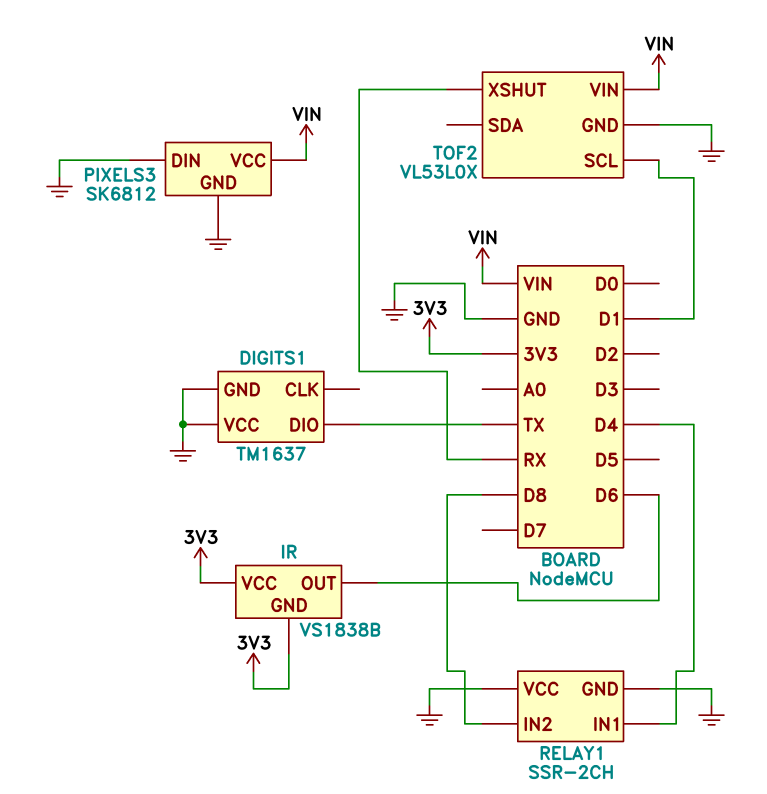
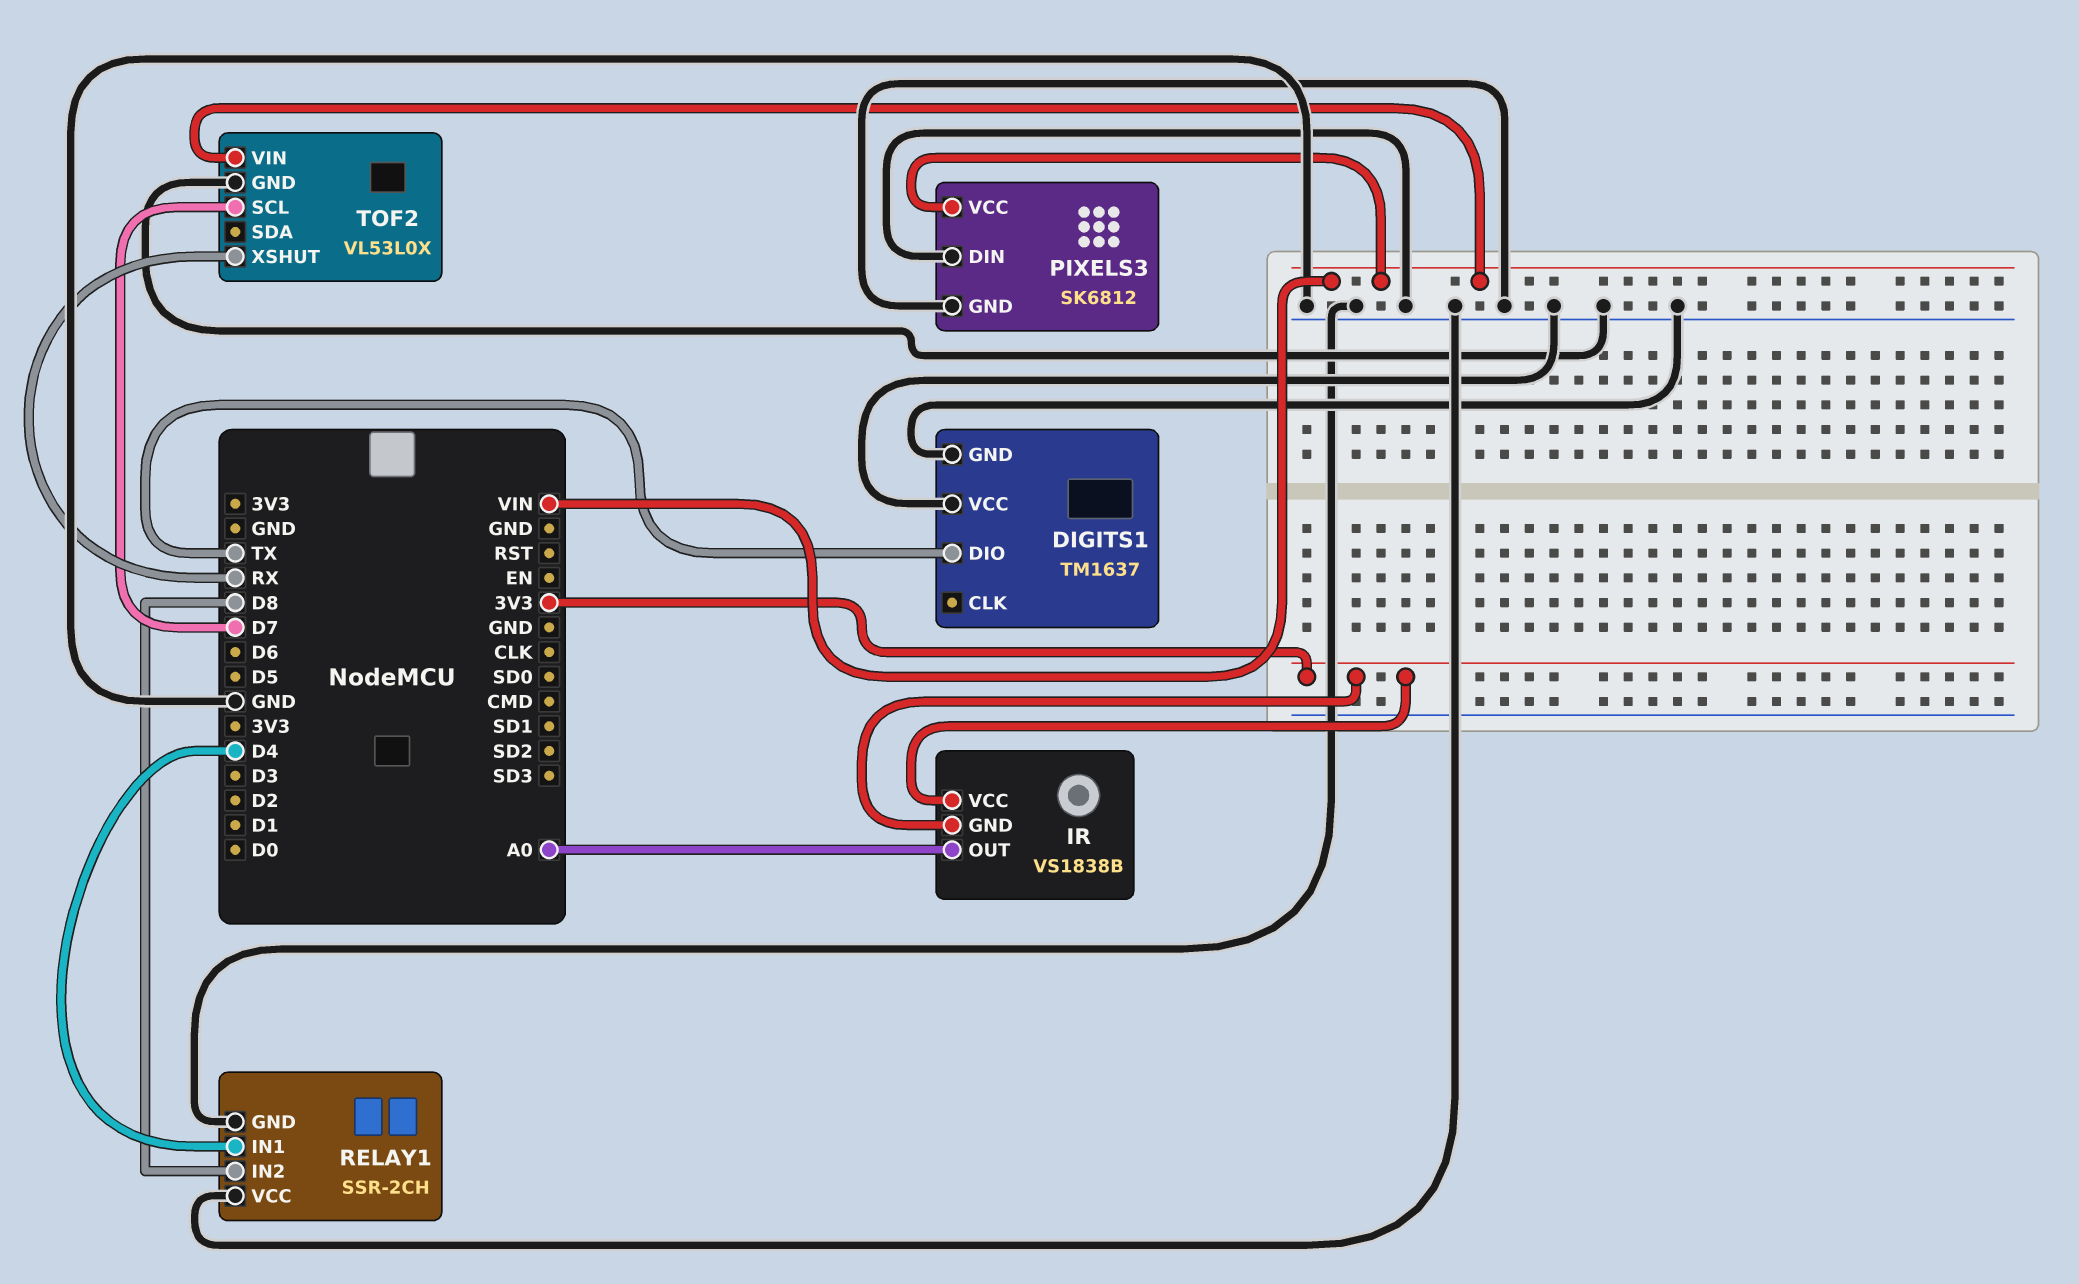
IR pin OUT: D6 -> A0
TOF2 pin SCL: D1 -> D7

